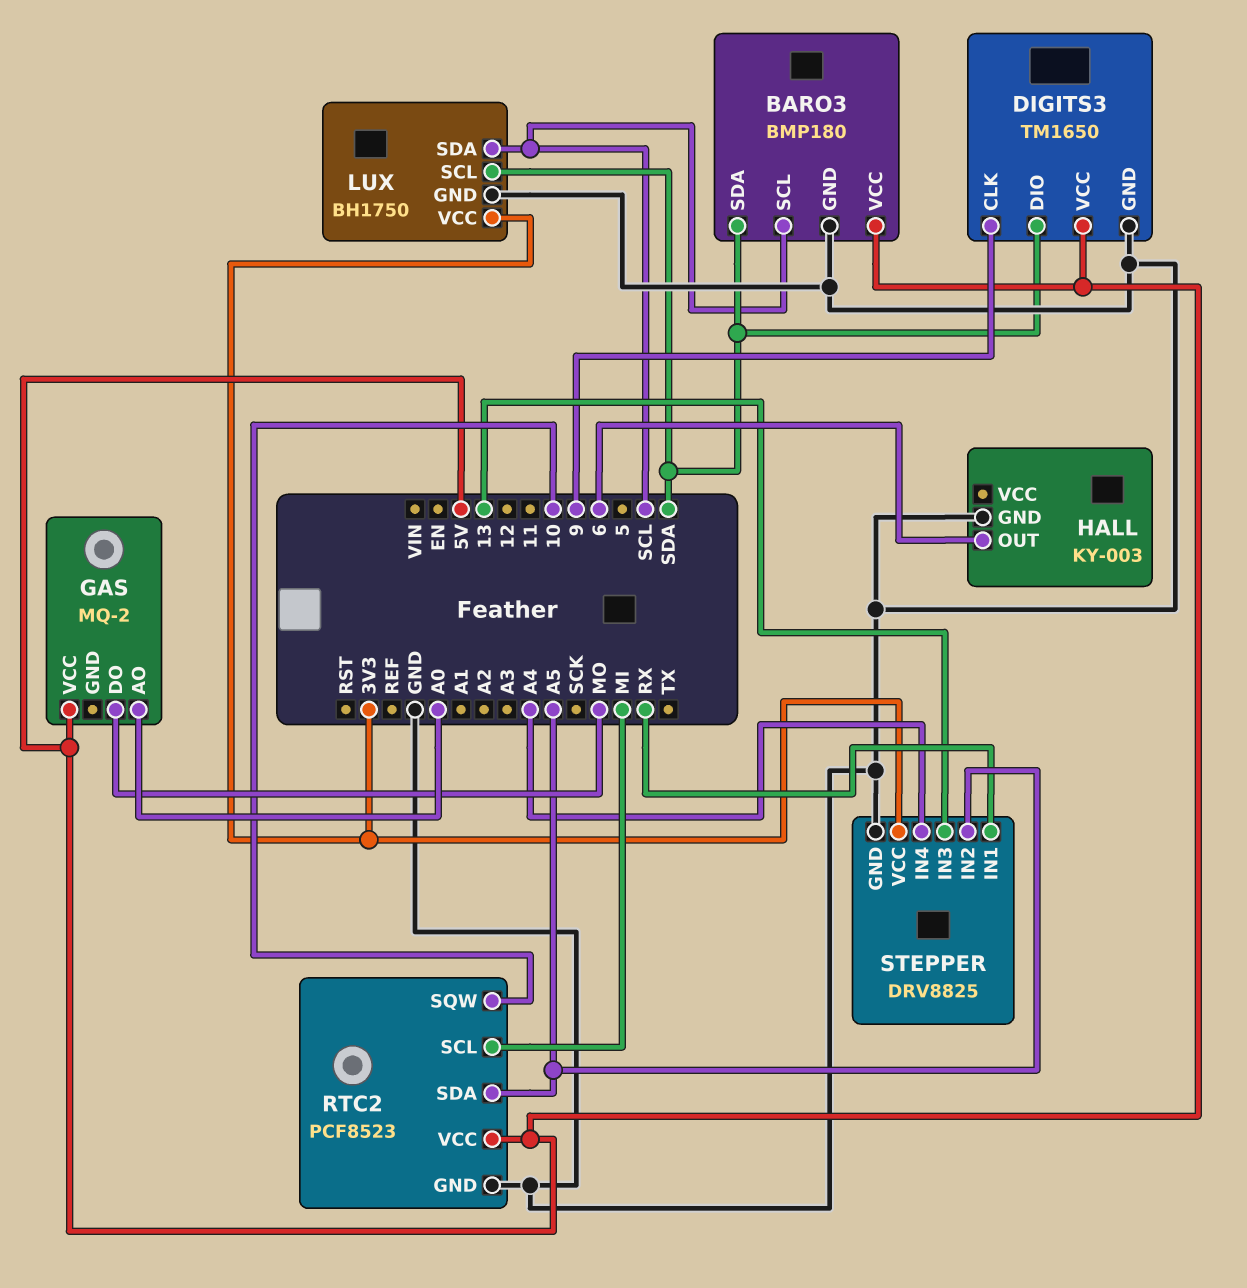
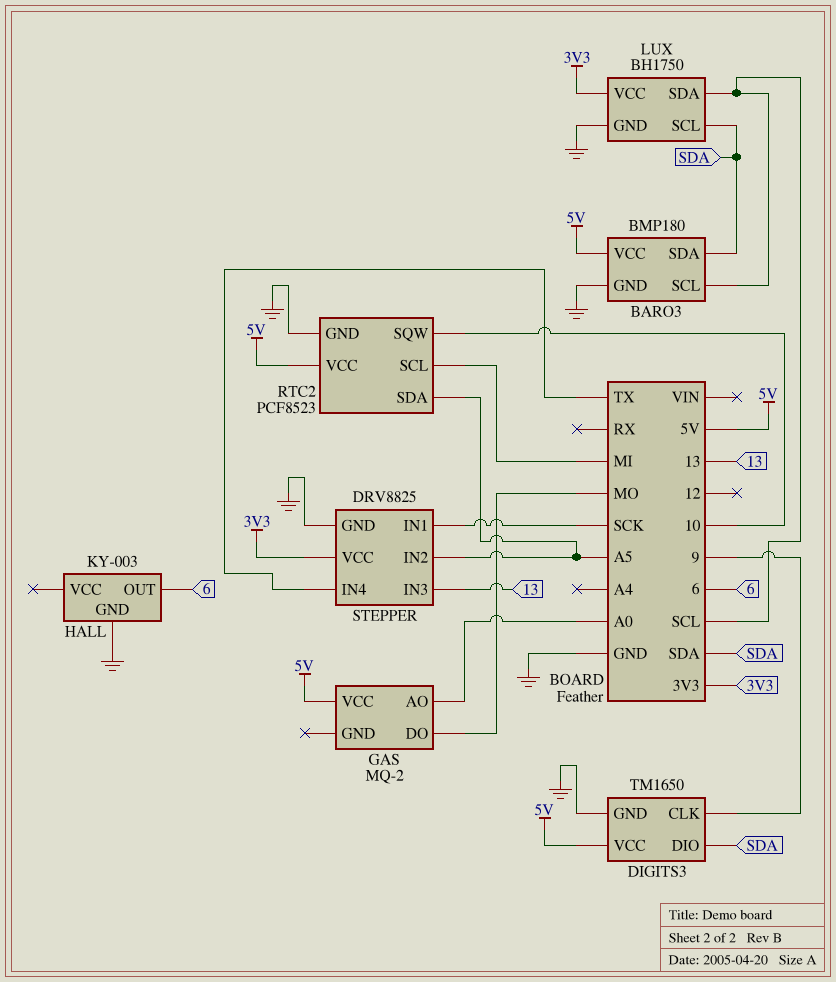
STEPPER pin IN1: RX -> SCK
STEPPER pin IN4: A4 -> TX

